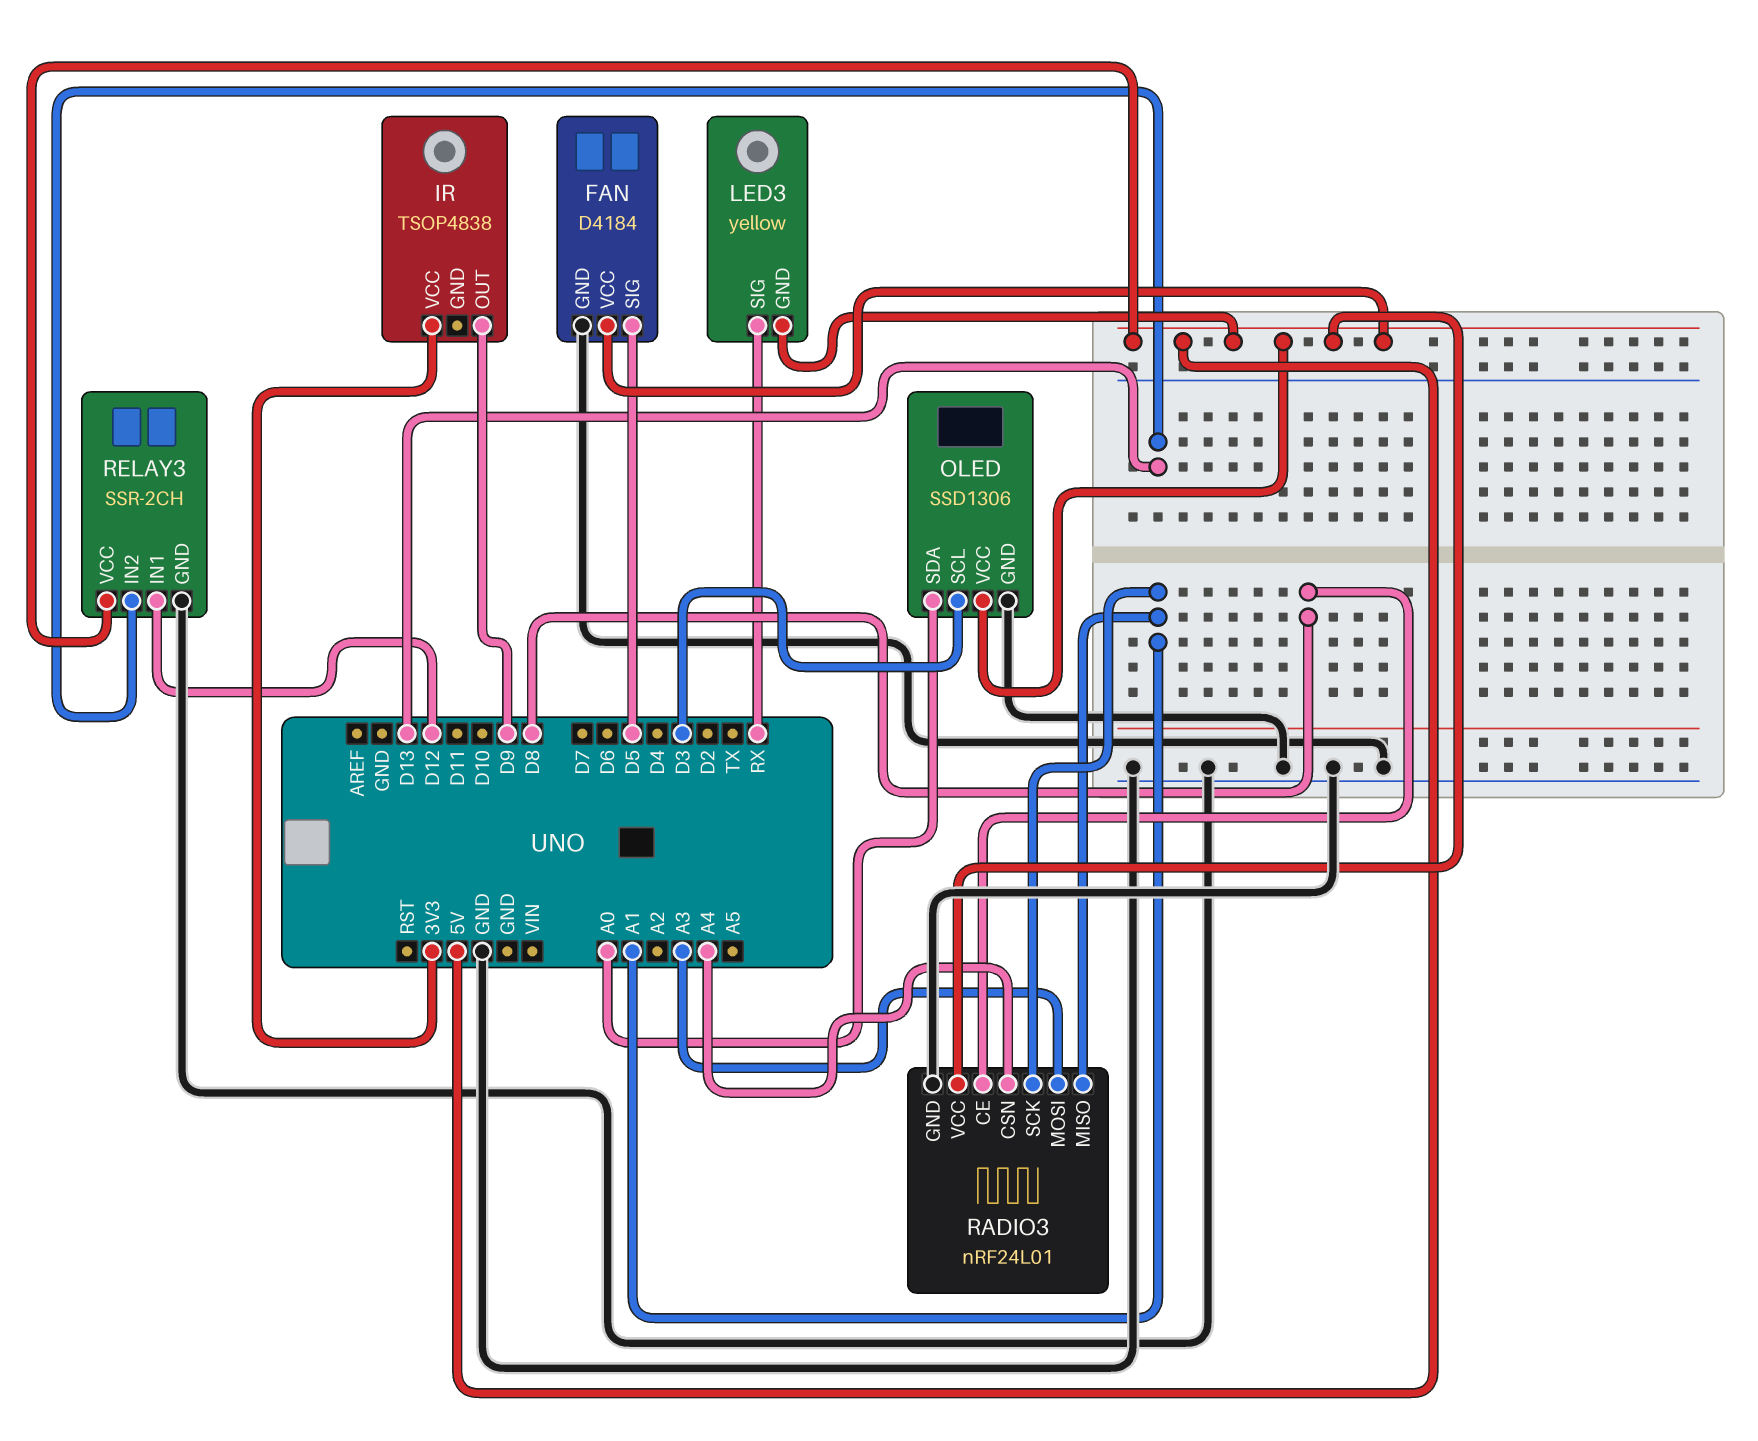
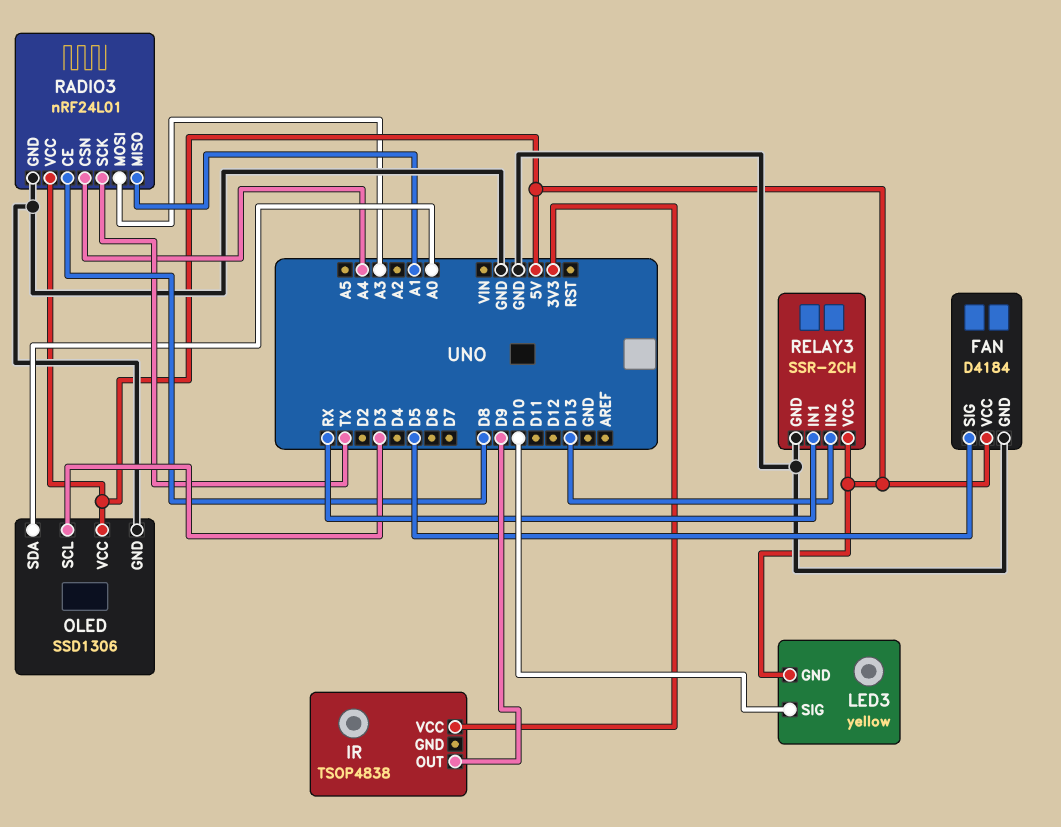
LED3 pin SIG: RX -> D10
RADIO3 pin SCK: A1 -> TX
RELAY3 pin IN1: D12 -> RX

